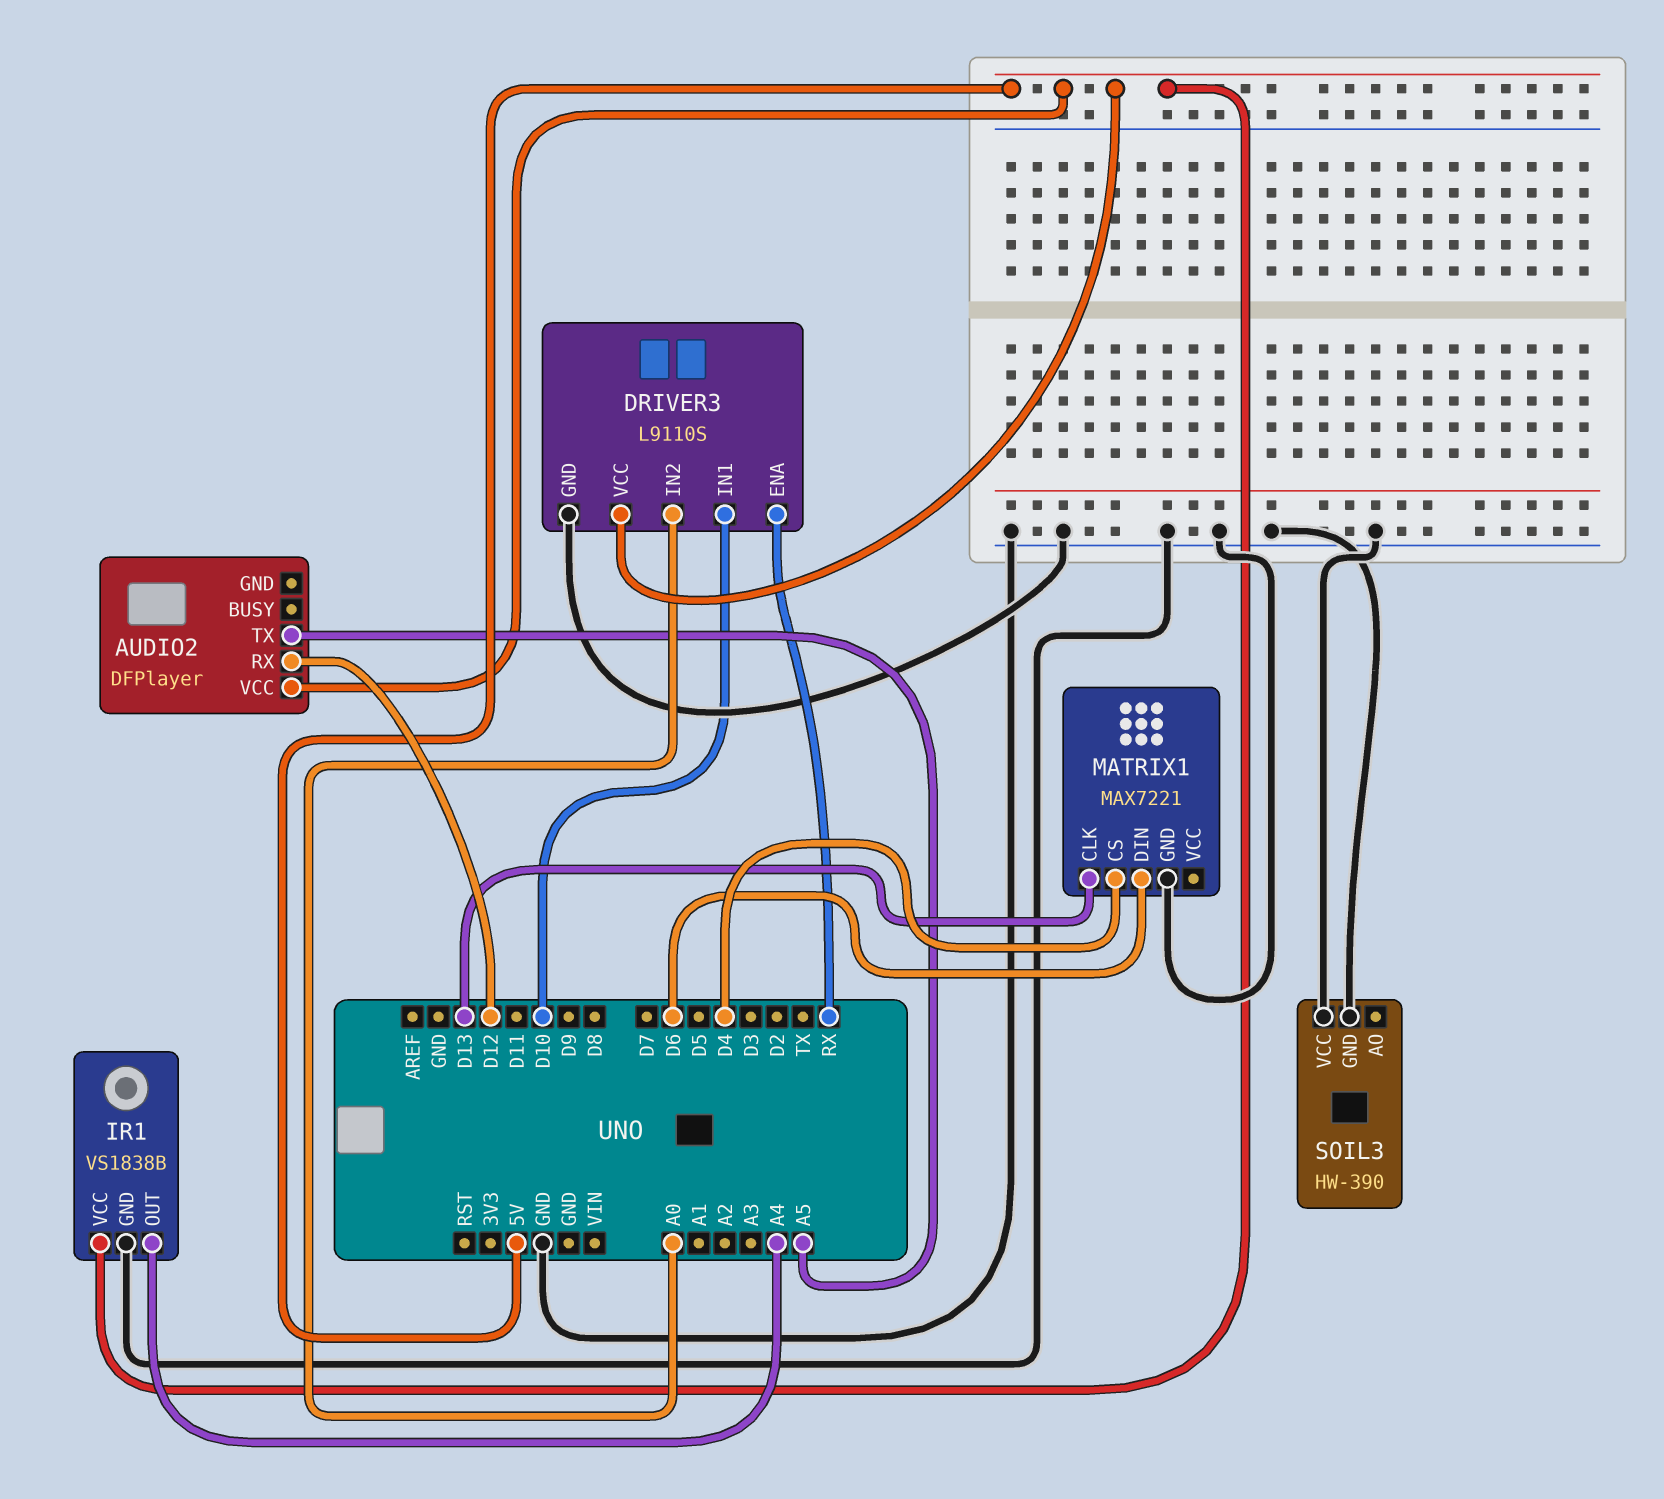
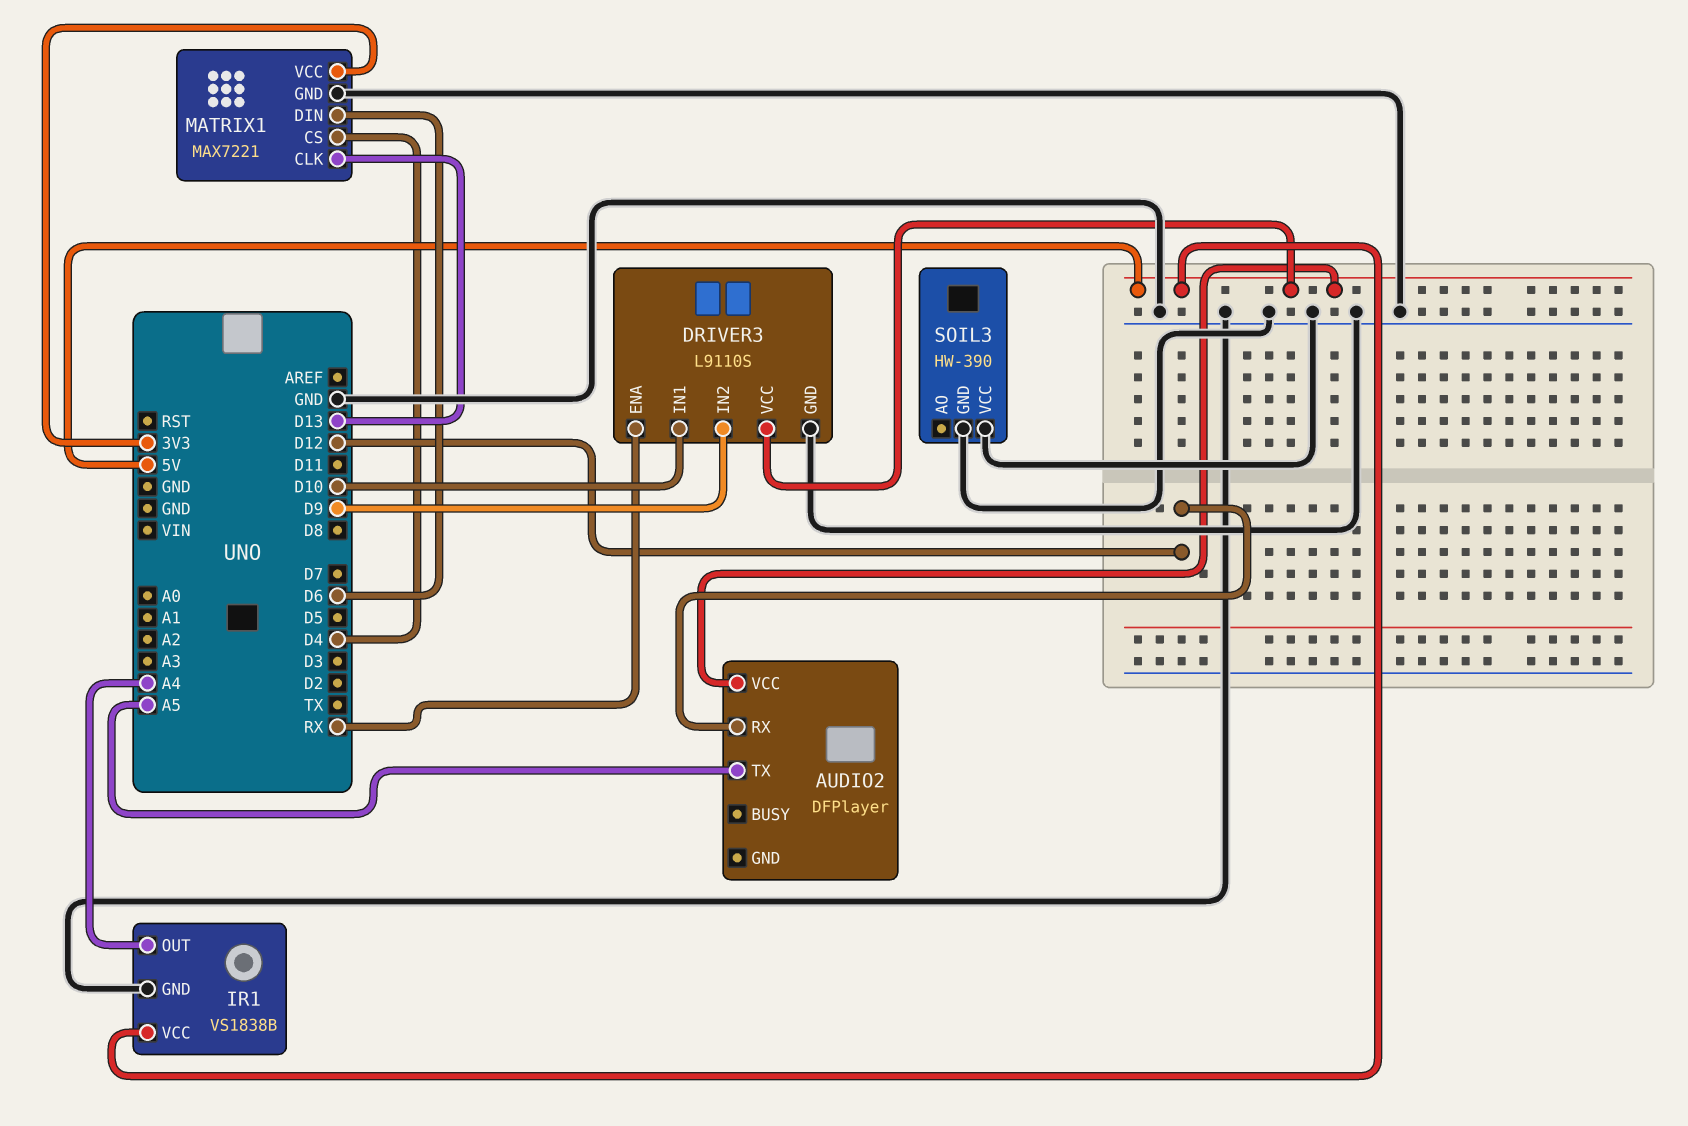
DRIVER3 pin IN2: A0 -> D9
MATRIX1 pin VCC: none -> 3V3

